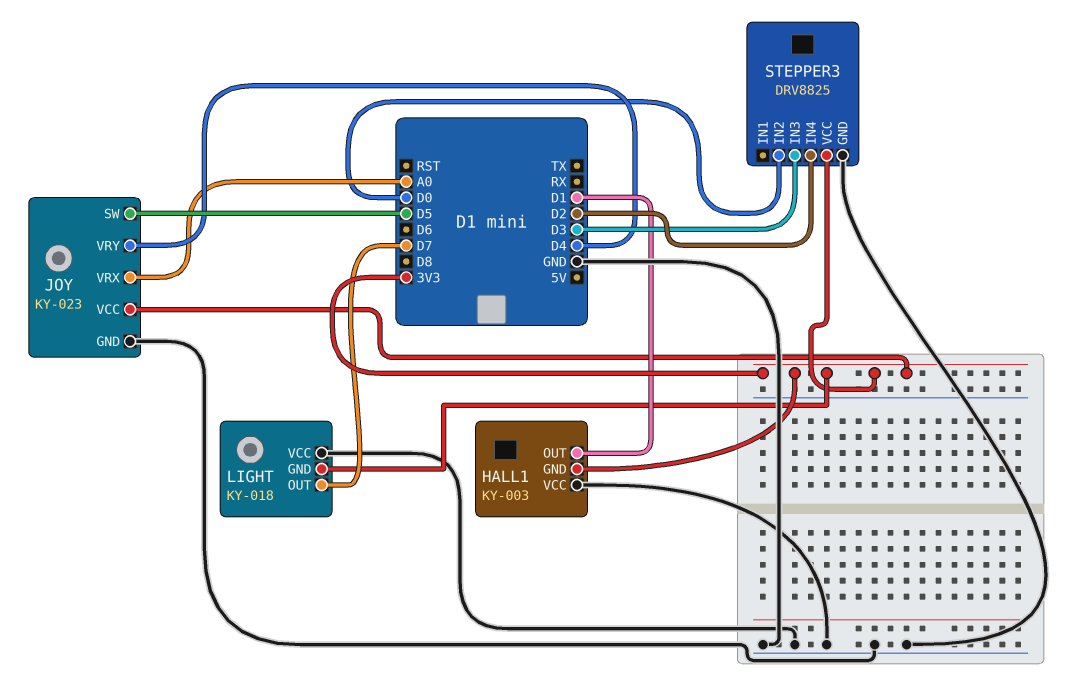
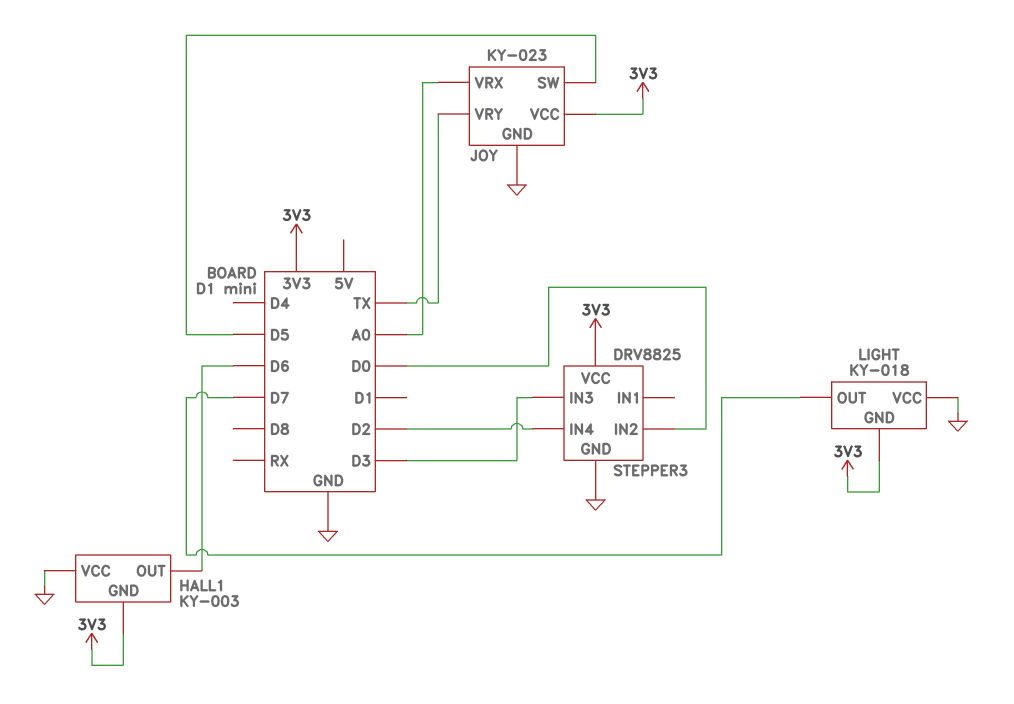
HALL1 pin OUT: D1 -> D6
JOY pin VRY: D4 -> TX

